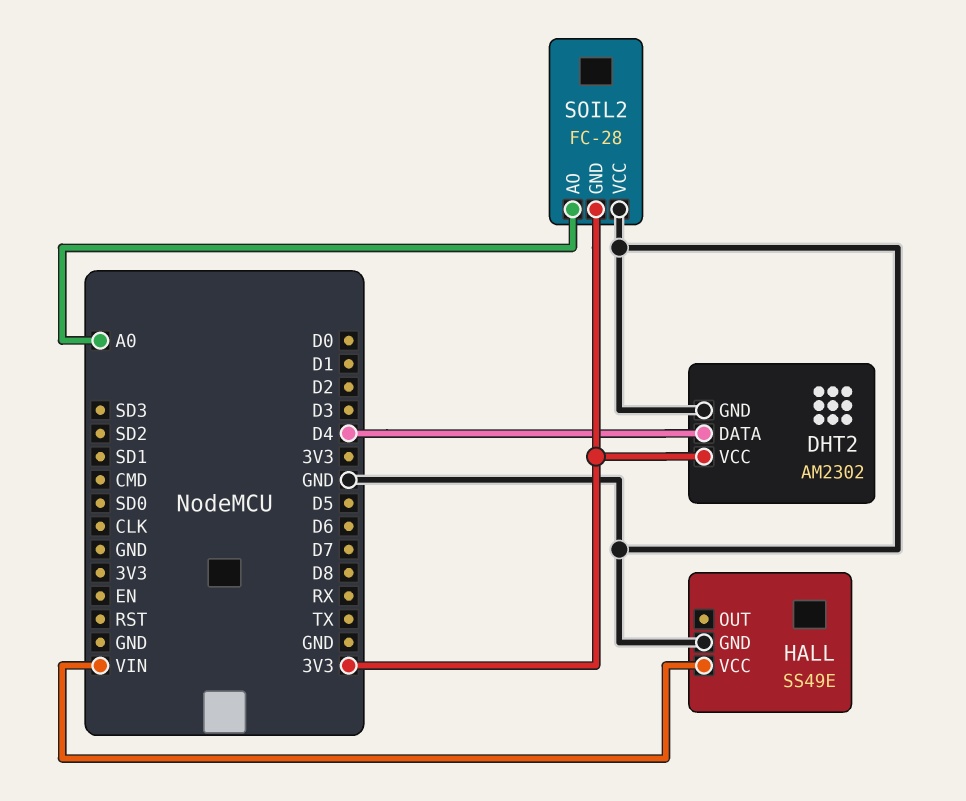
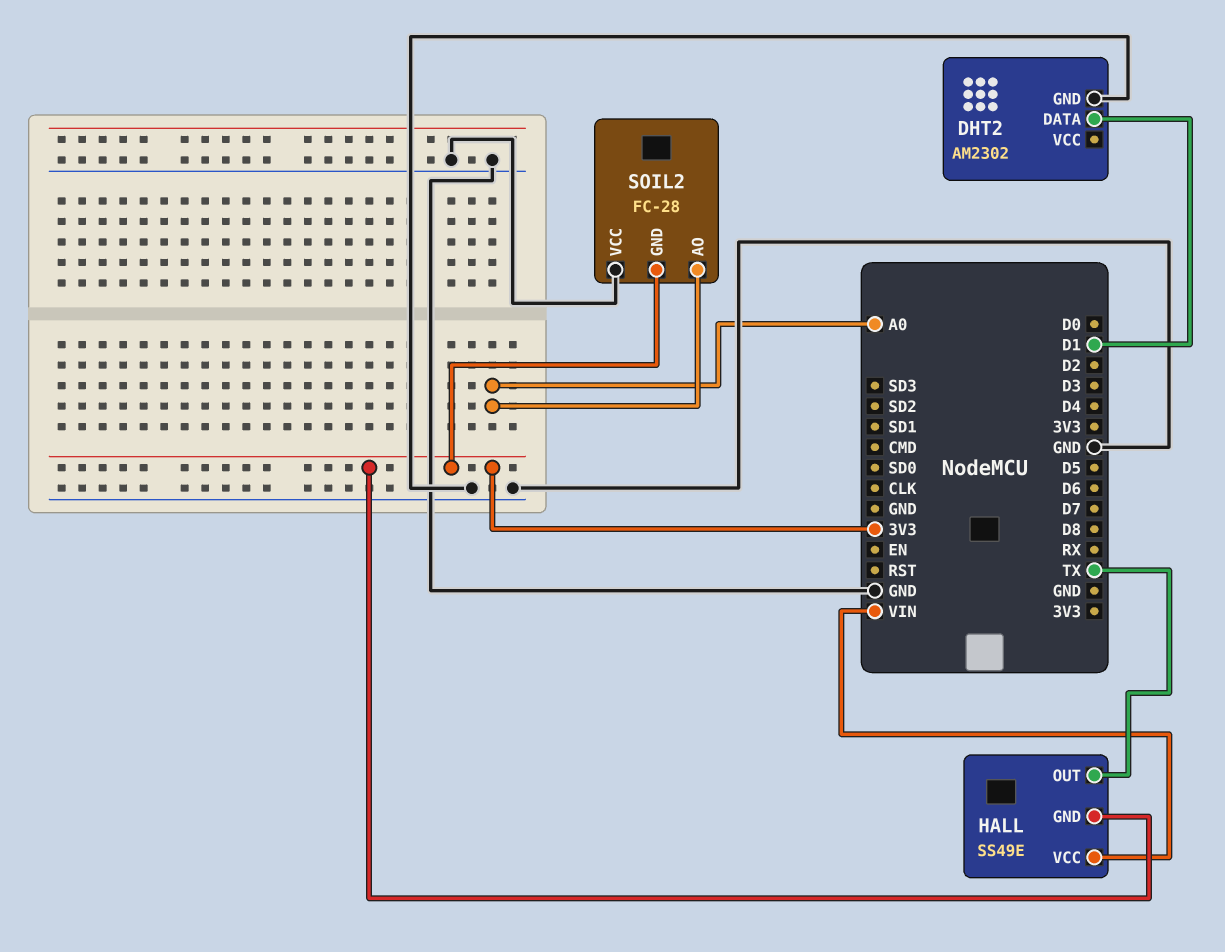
DHT2 pin DATA: D4 -> D1
DHT2 pin VCC: 3V3 -> none
HALL pin GND: GND -> 3V3
HALL pin OUT: none -> TX

